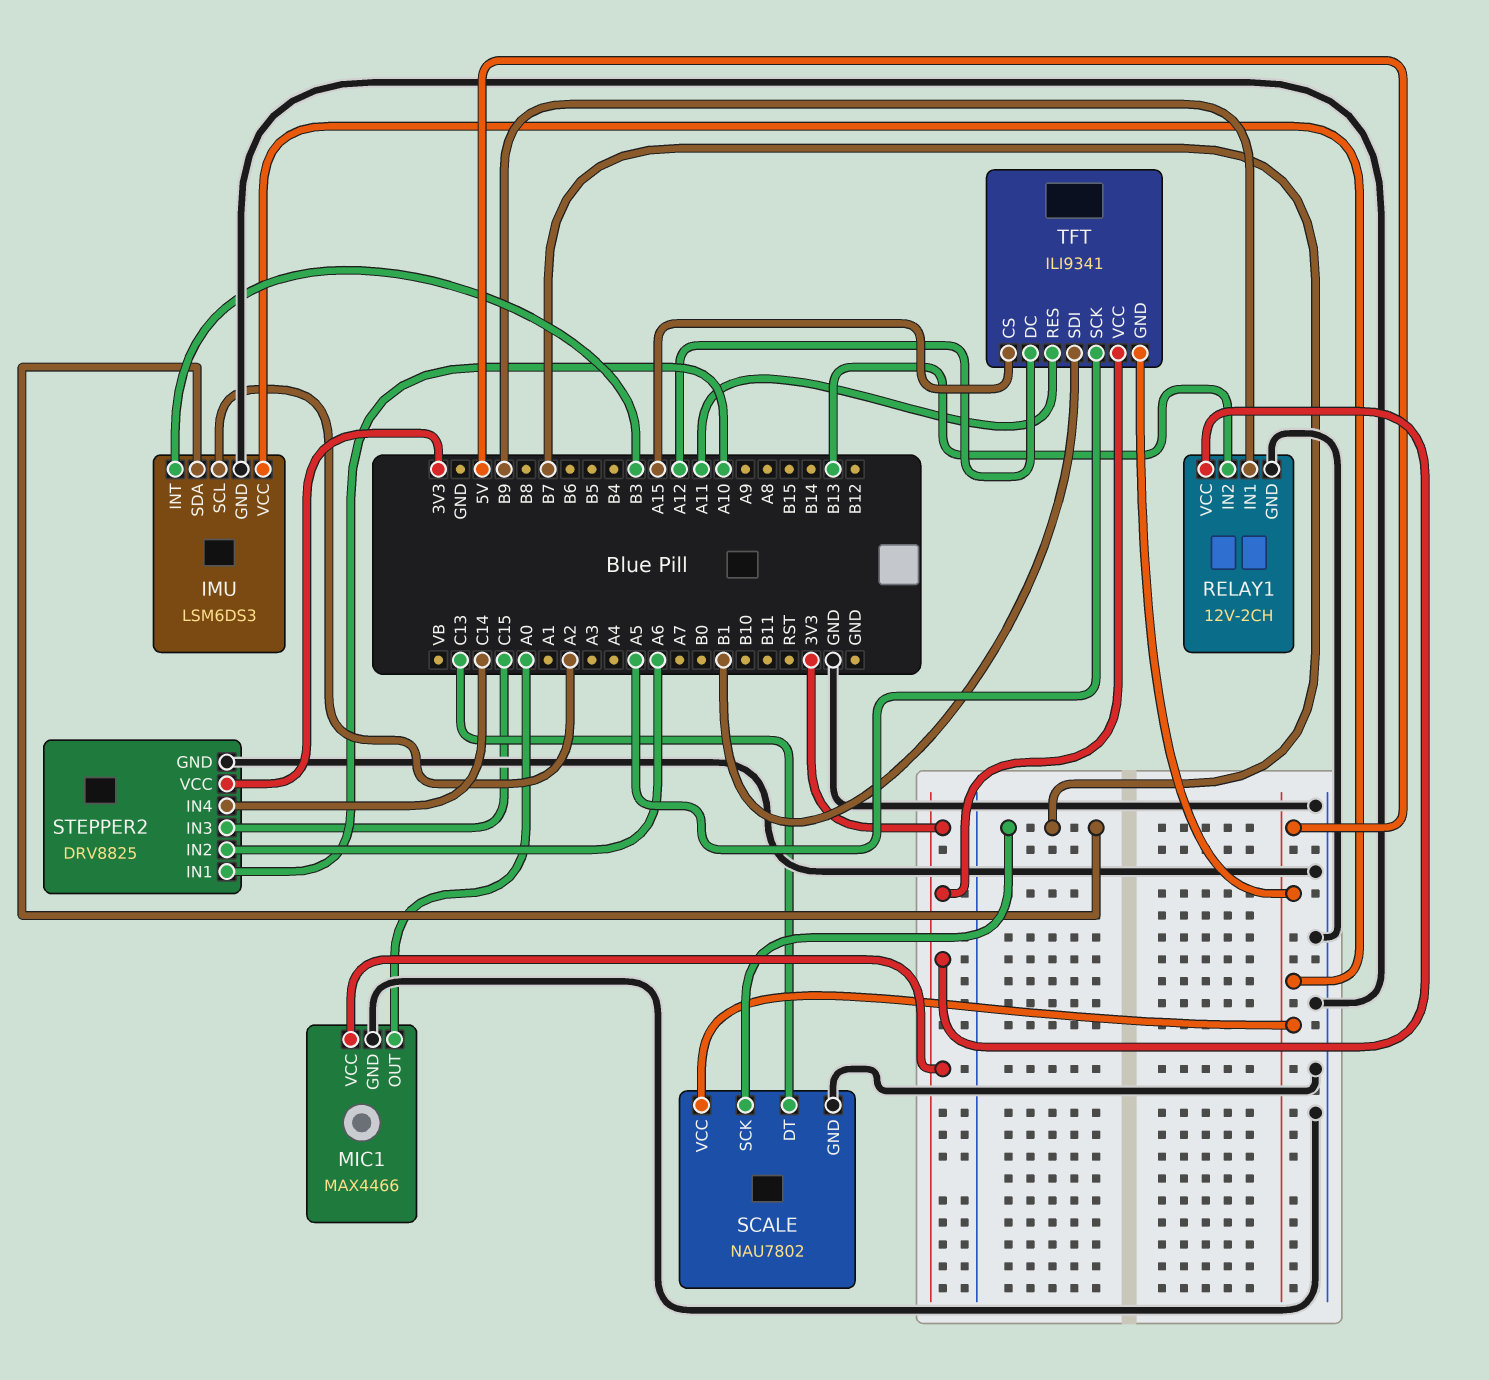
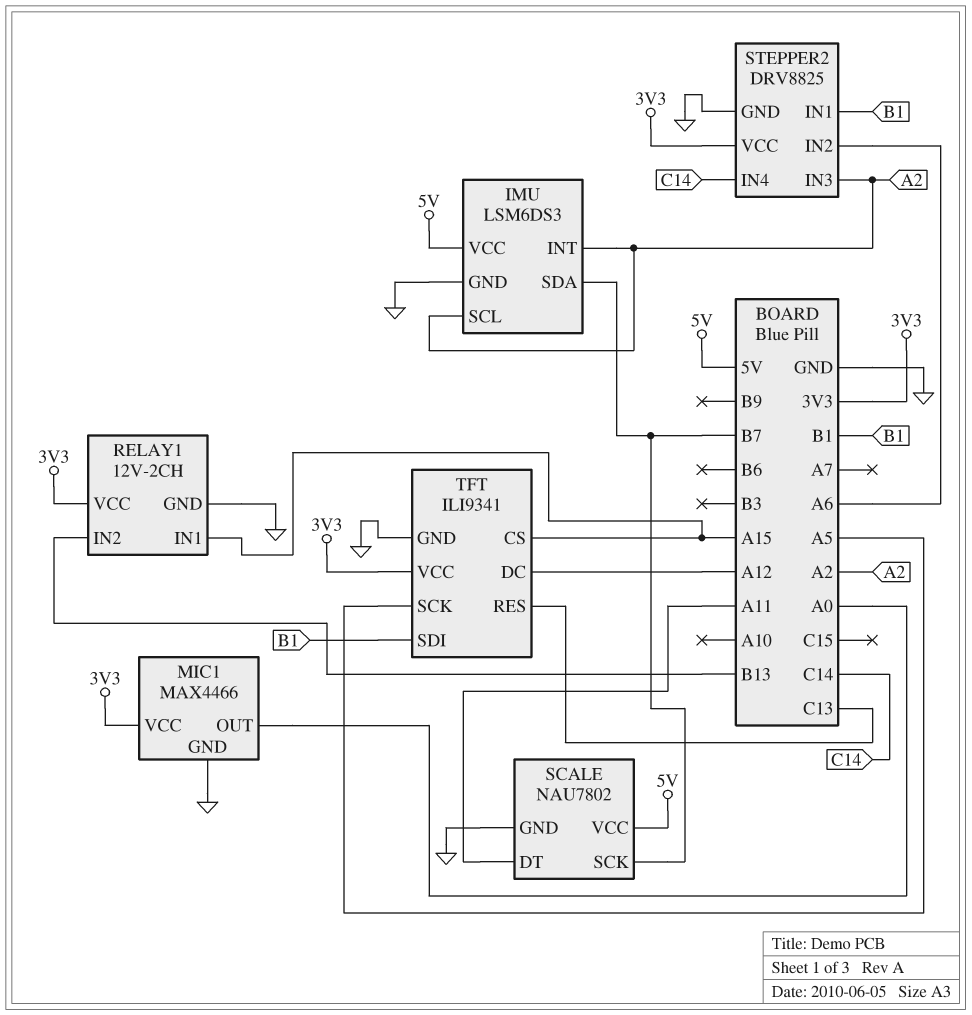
IMU pin INT: B3 -> A2
RELAY1 pin IN1: B9 -> A15
SCALE pin DT: C13 -> A11
STEPPER2 pin IN1: A10 -> B1
STEPPER2 pin IN3: C15 -> A2
TFT pin GND: 5V -> GND
TFT pin RES: A11 -> C13

